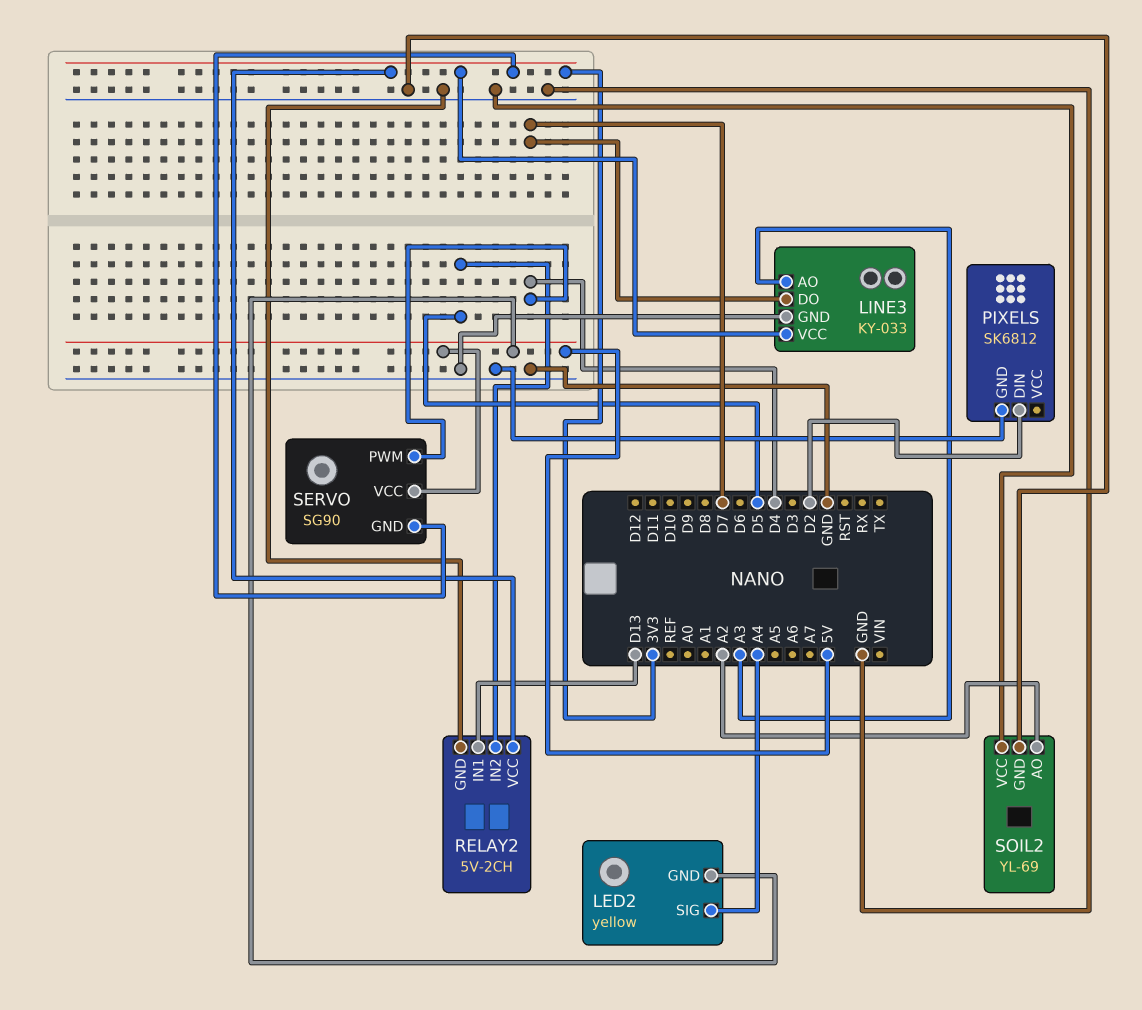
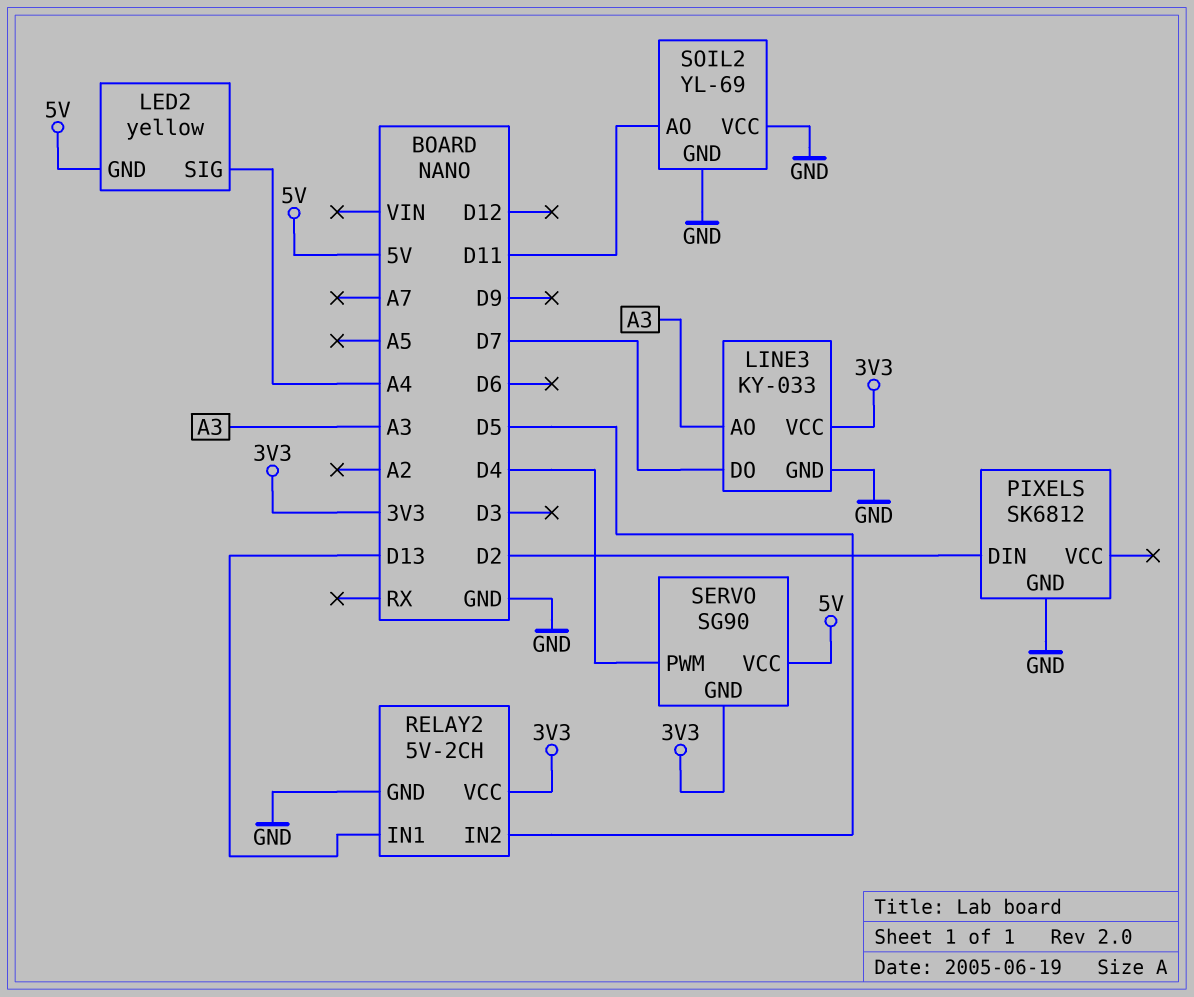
SOIL2 pin AO: A2 -> D11

